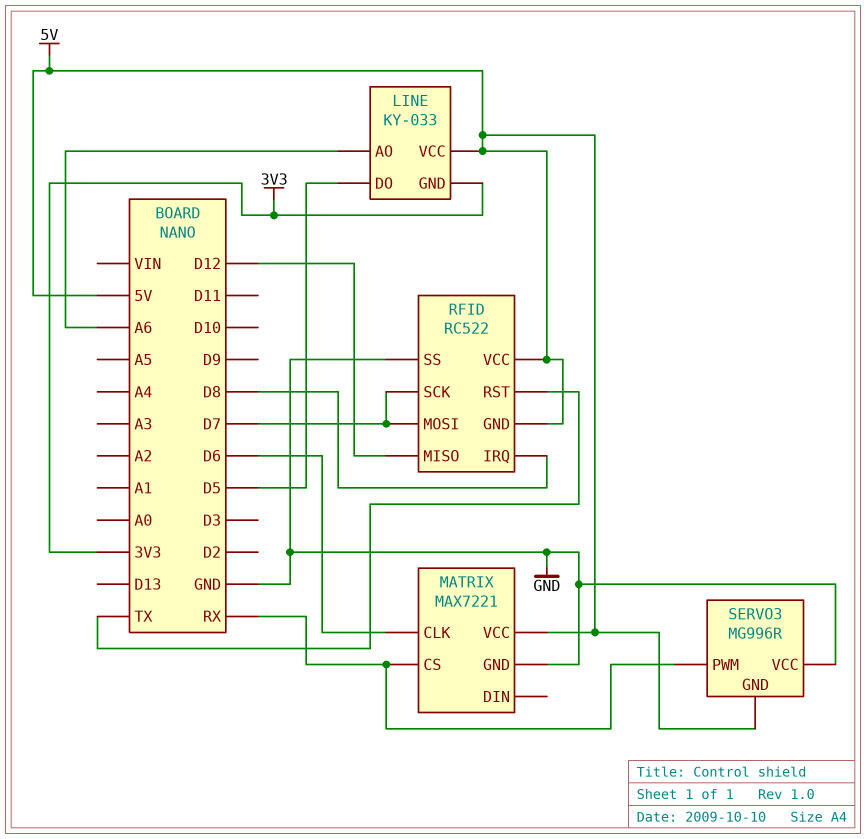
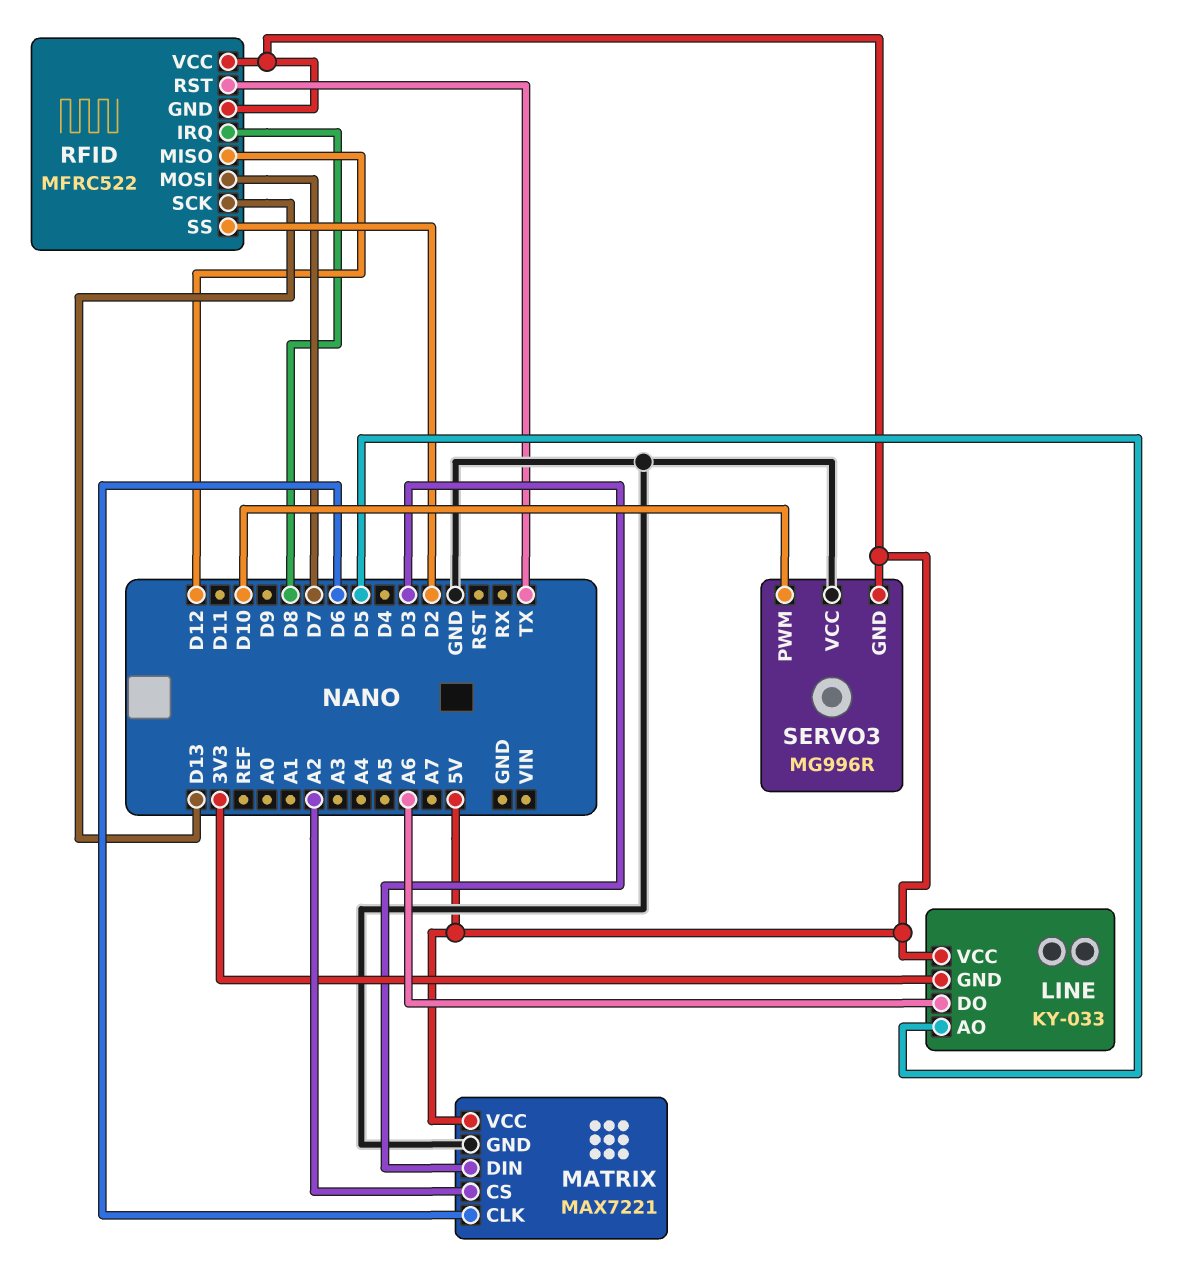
LINE pin AO: A6 -> D5
LINE pin DO: D5 -> A6
MATRIX pin CS: RX -> A2
MATRIX pin DIN: none -> D3
RFID: RC522 -> MFRC522
RFID pin SCK: D7 -> D13
RFID pin SS: GND -> D2
SERVO3 pin PWM: RX -> D10

